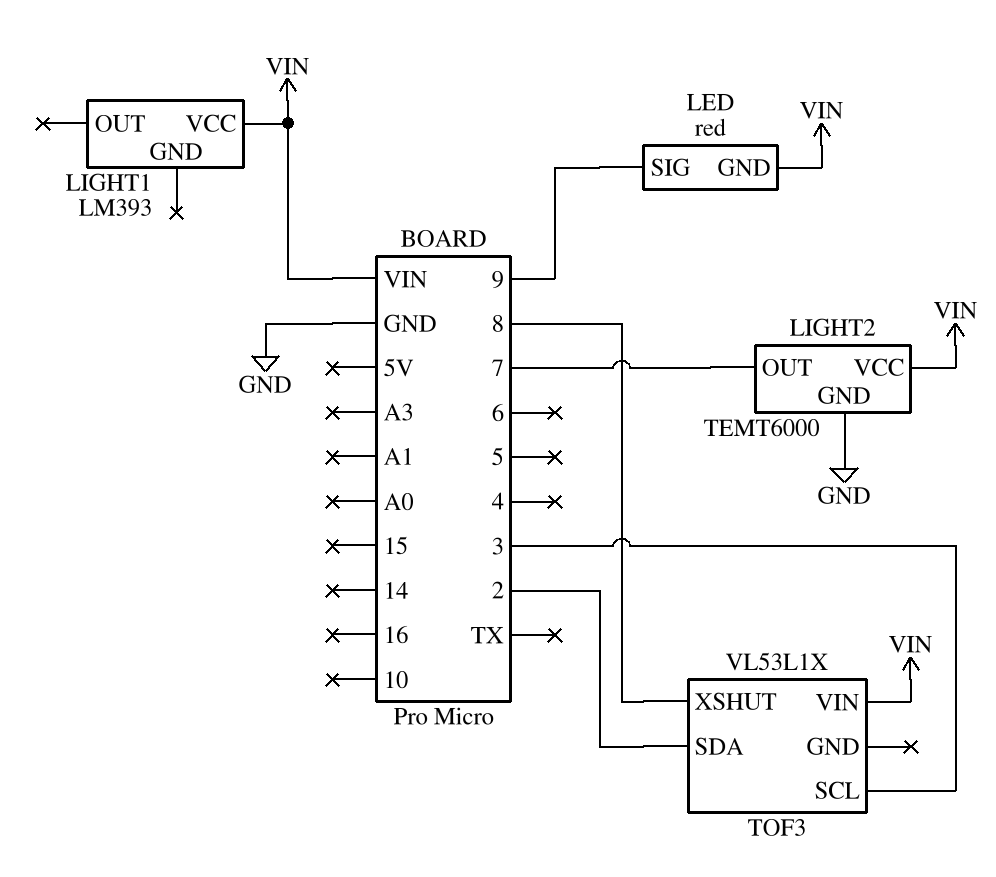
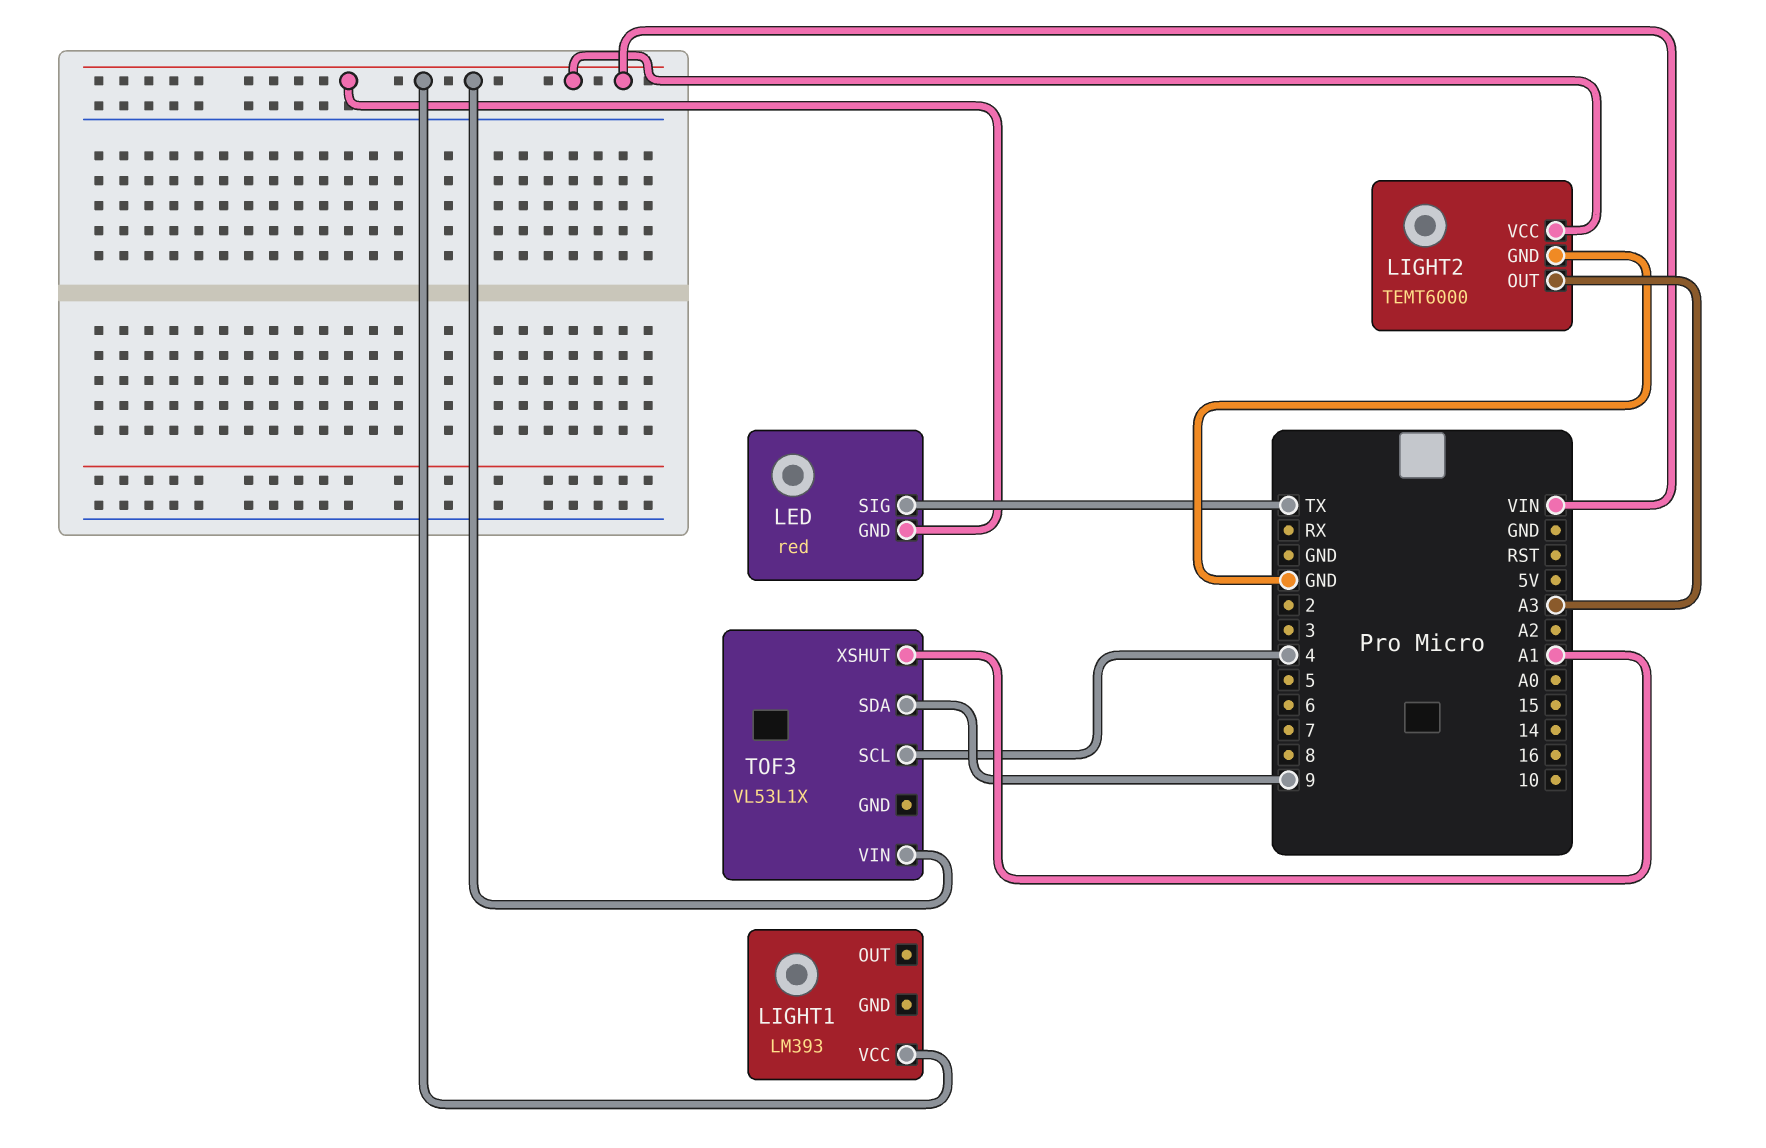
LED pin SIG: 9 -> TX
LIGHT2 pin OUT: 7 -> A3
TOF3 pin SCL: 3 -> 4
TOF3 pin SDA: 2 -> 9
TOF3 pin XSHUT: 8 -> A1

